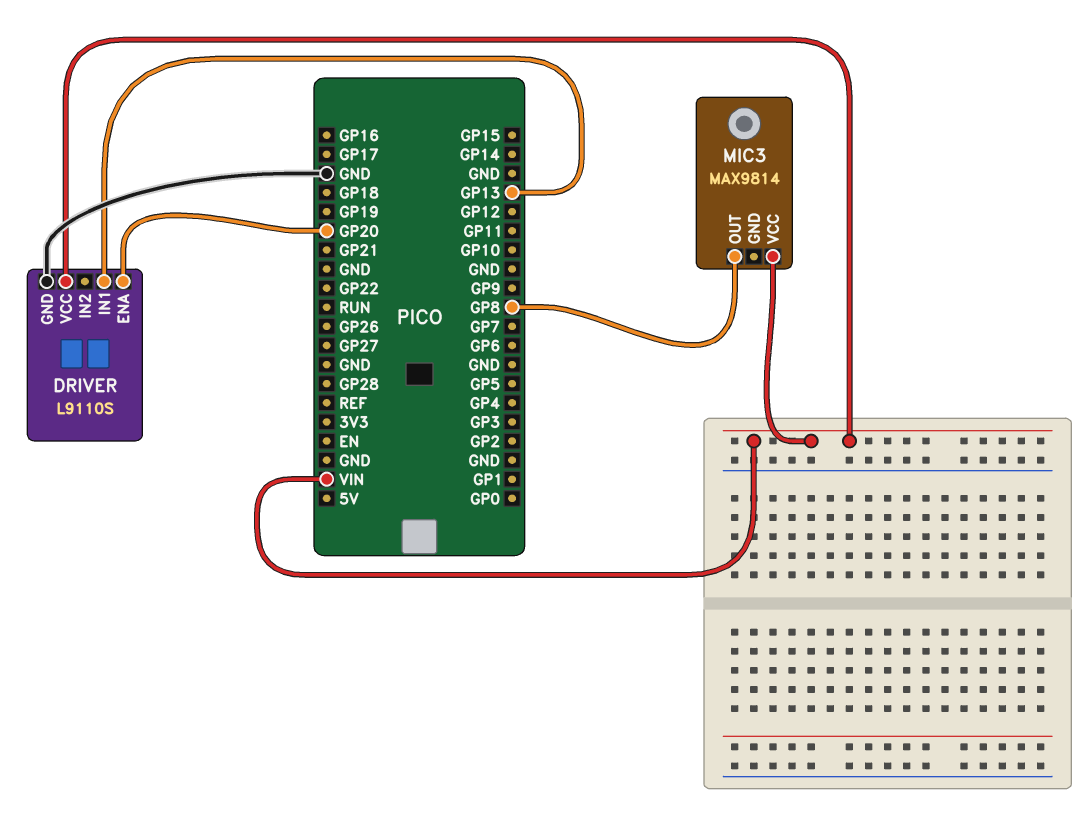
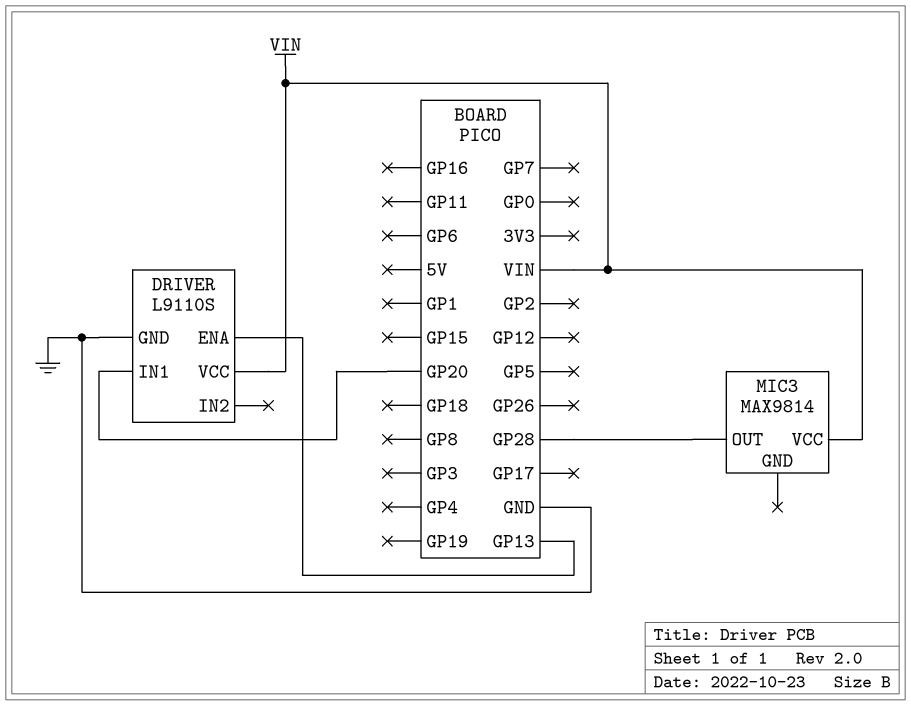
DRIVER pin ENA: GP20 -> GP13
DRIVER pin IN1: GP13 -> GP20
MIC3 pin OUT: GP8 -> GP28

